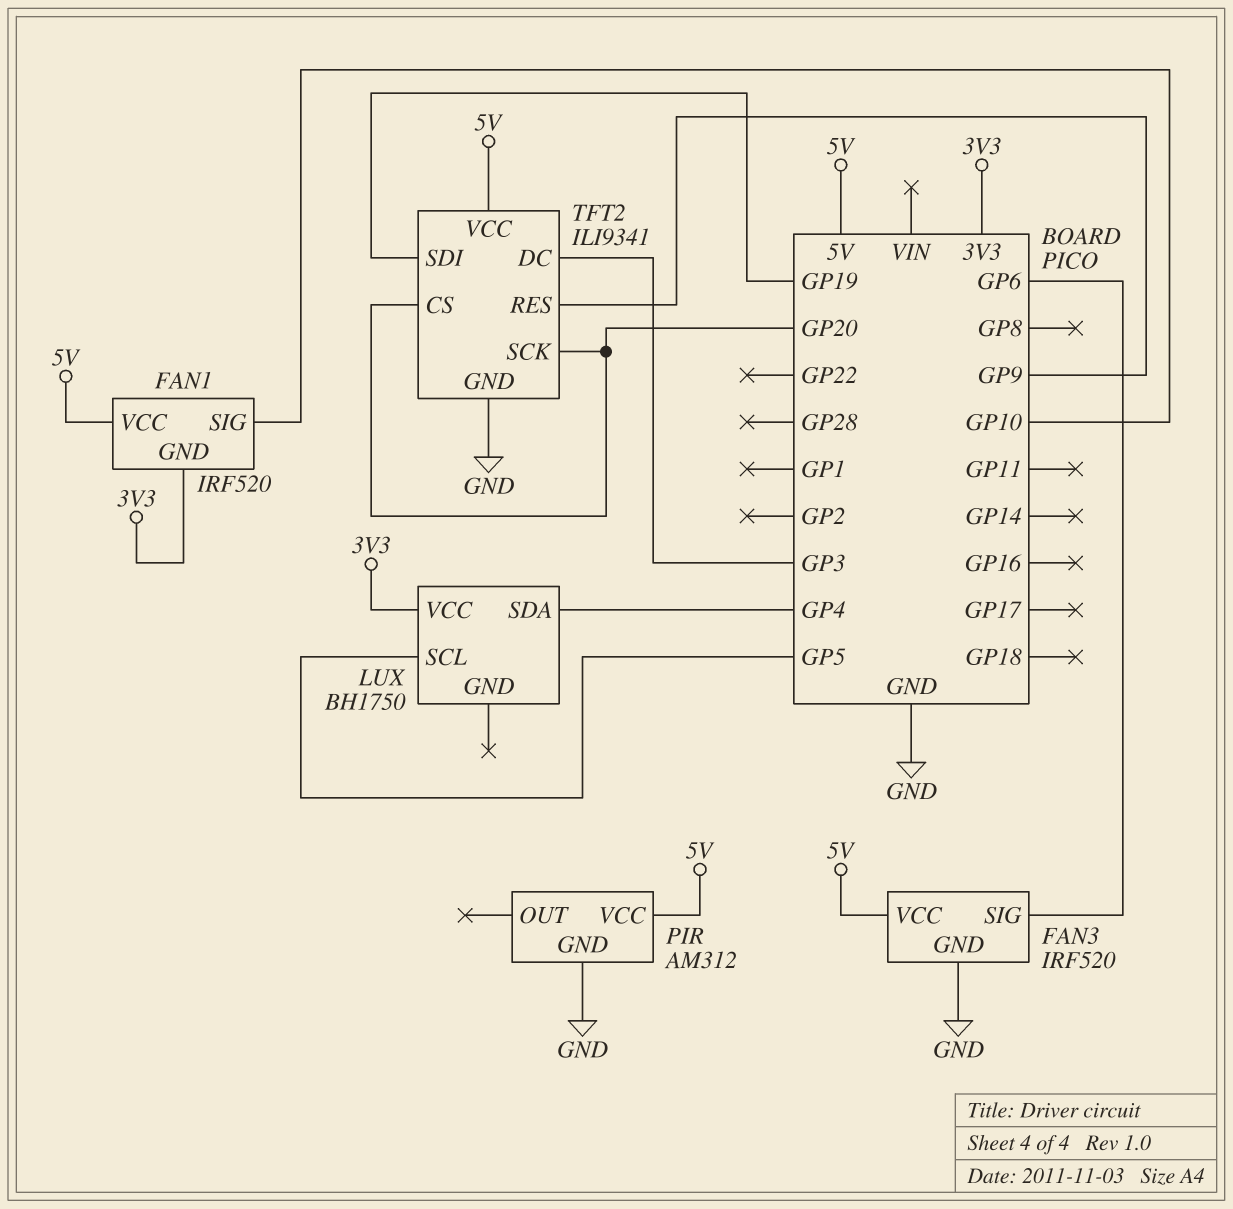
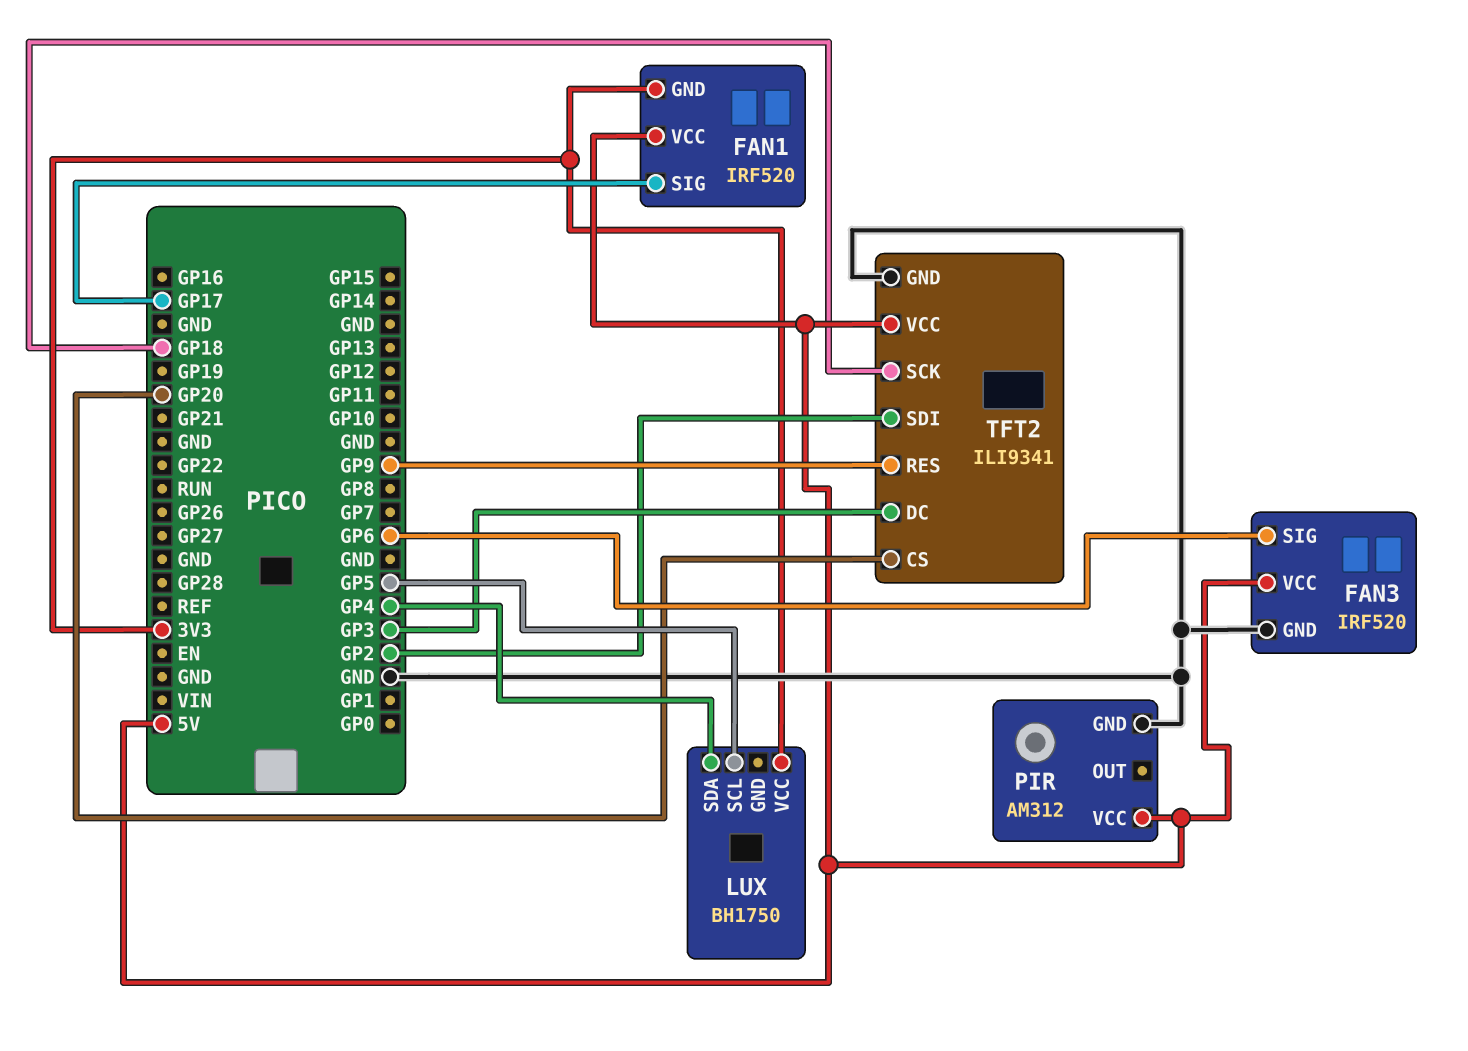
FAN1 pin SIG: GP10 -> GP17
TFT2 pin SCK: GP20 -> GP18
TFT2 pin SDI: GP19 -> GP2

